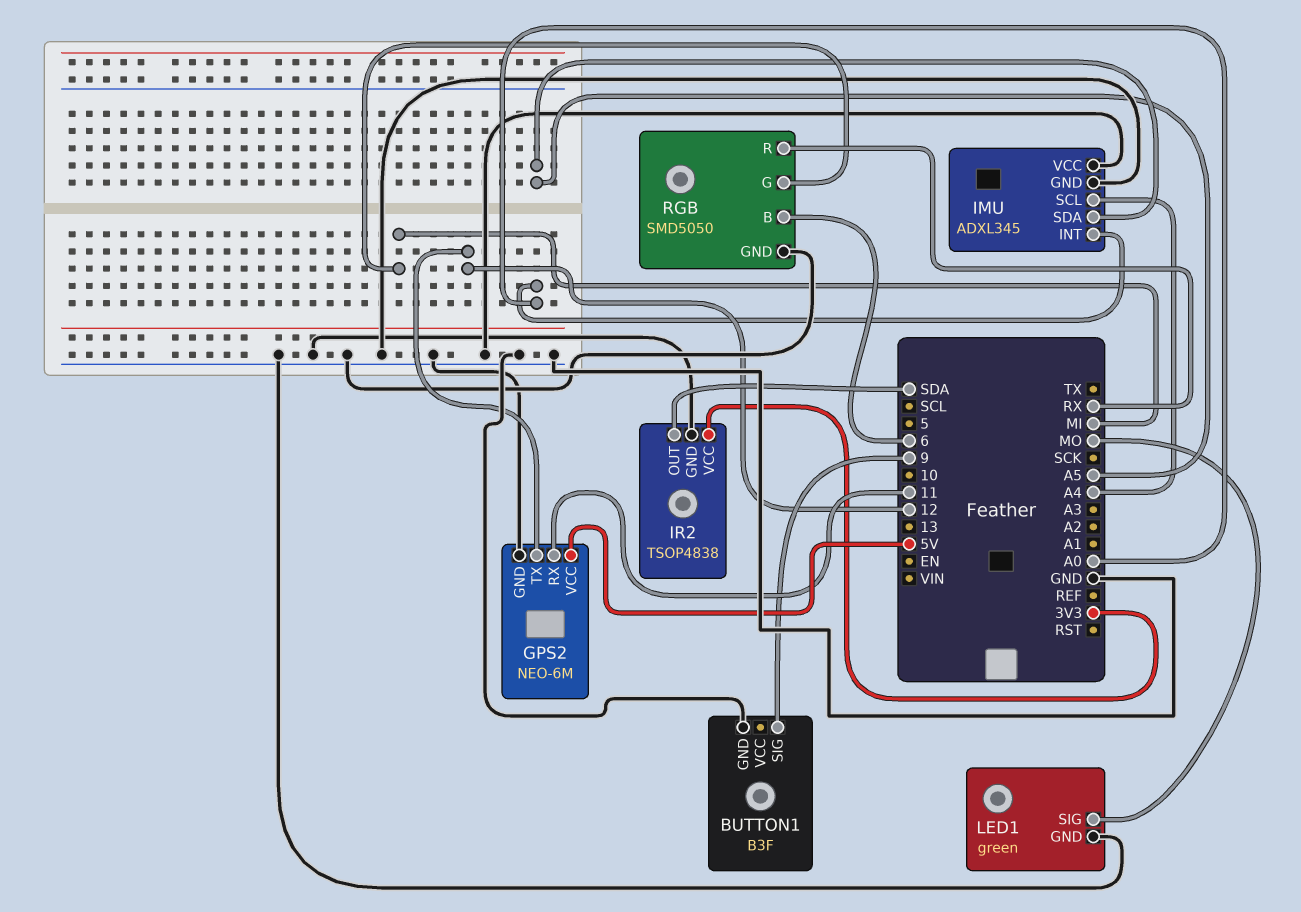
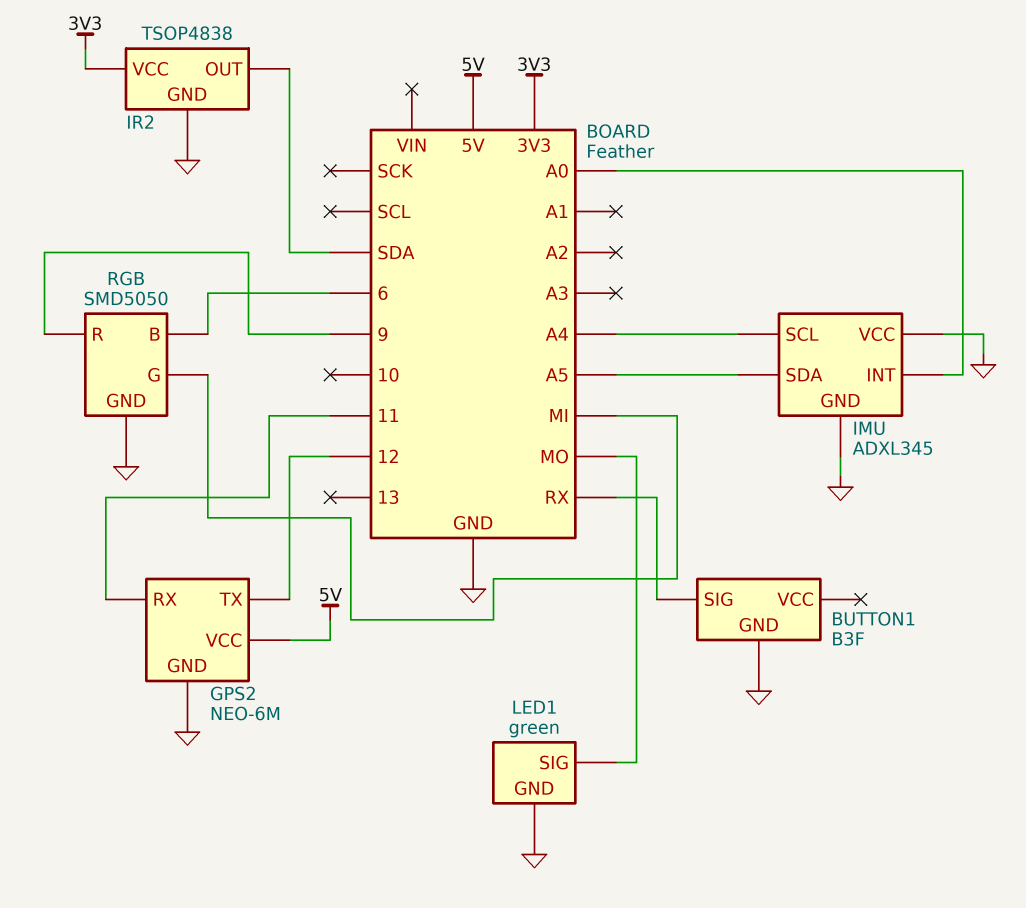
BUTTON1 pin SIG: 9 -> RX
RGB pin R: RX -> 9

